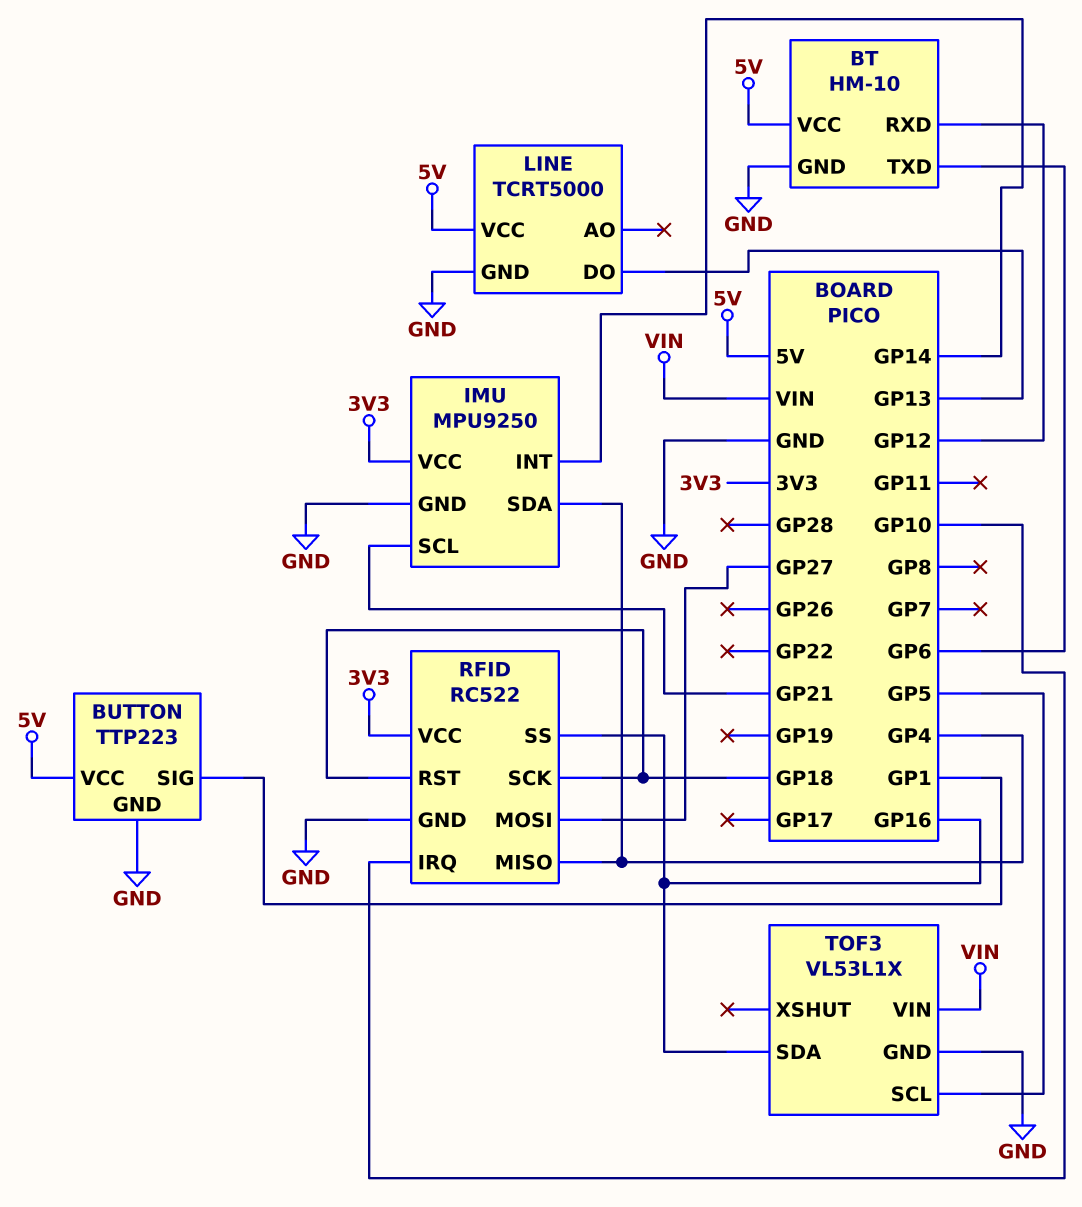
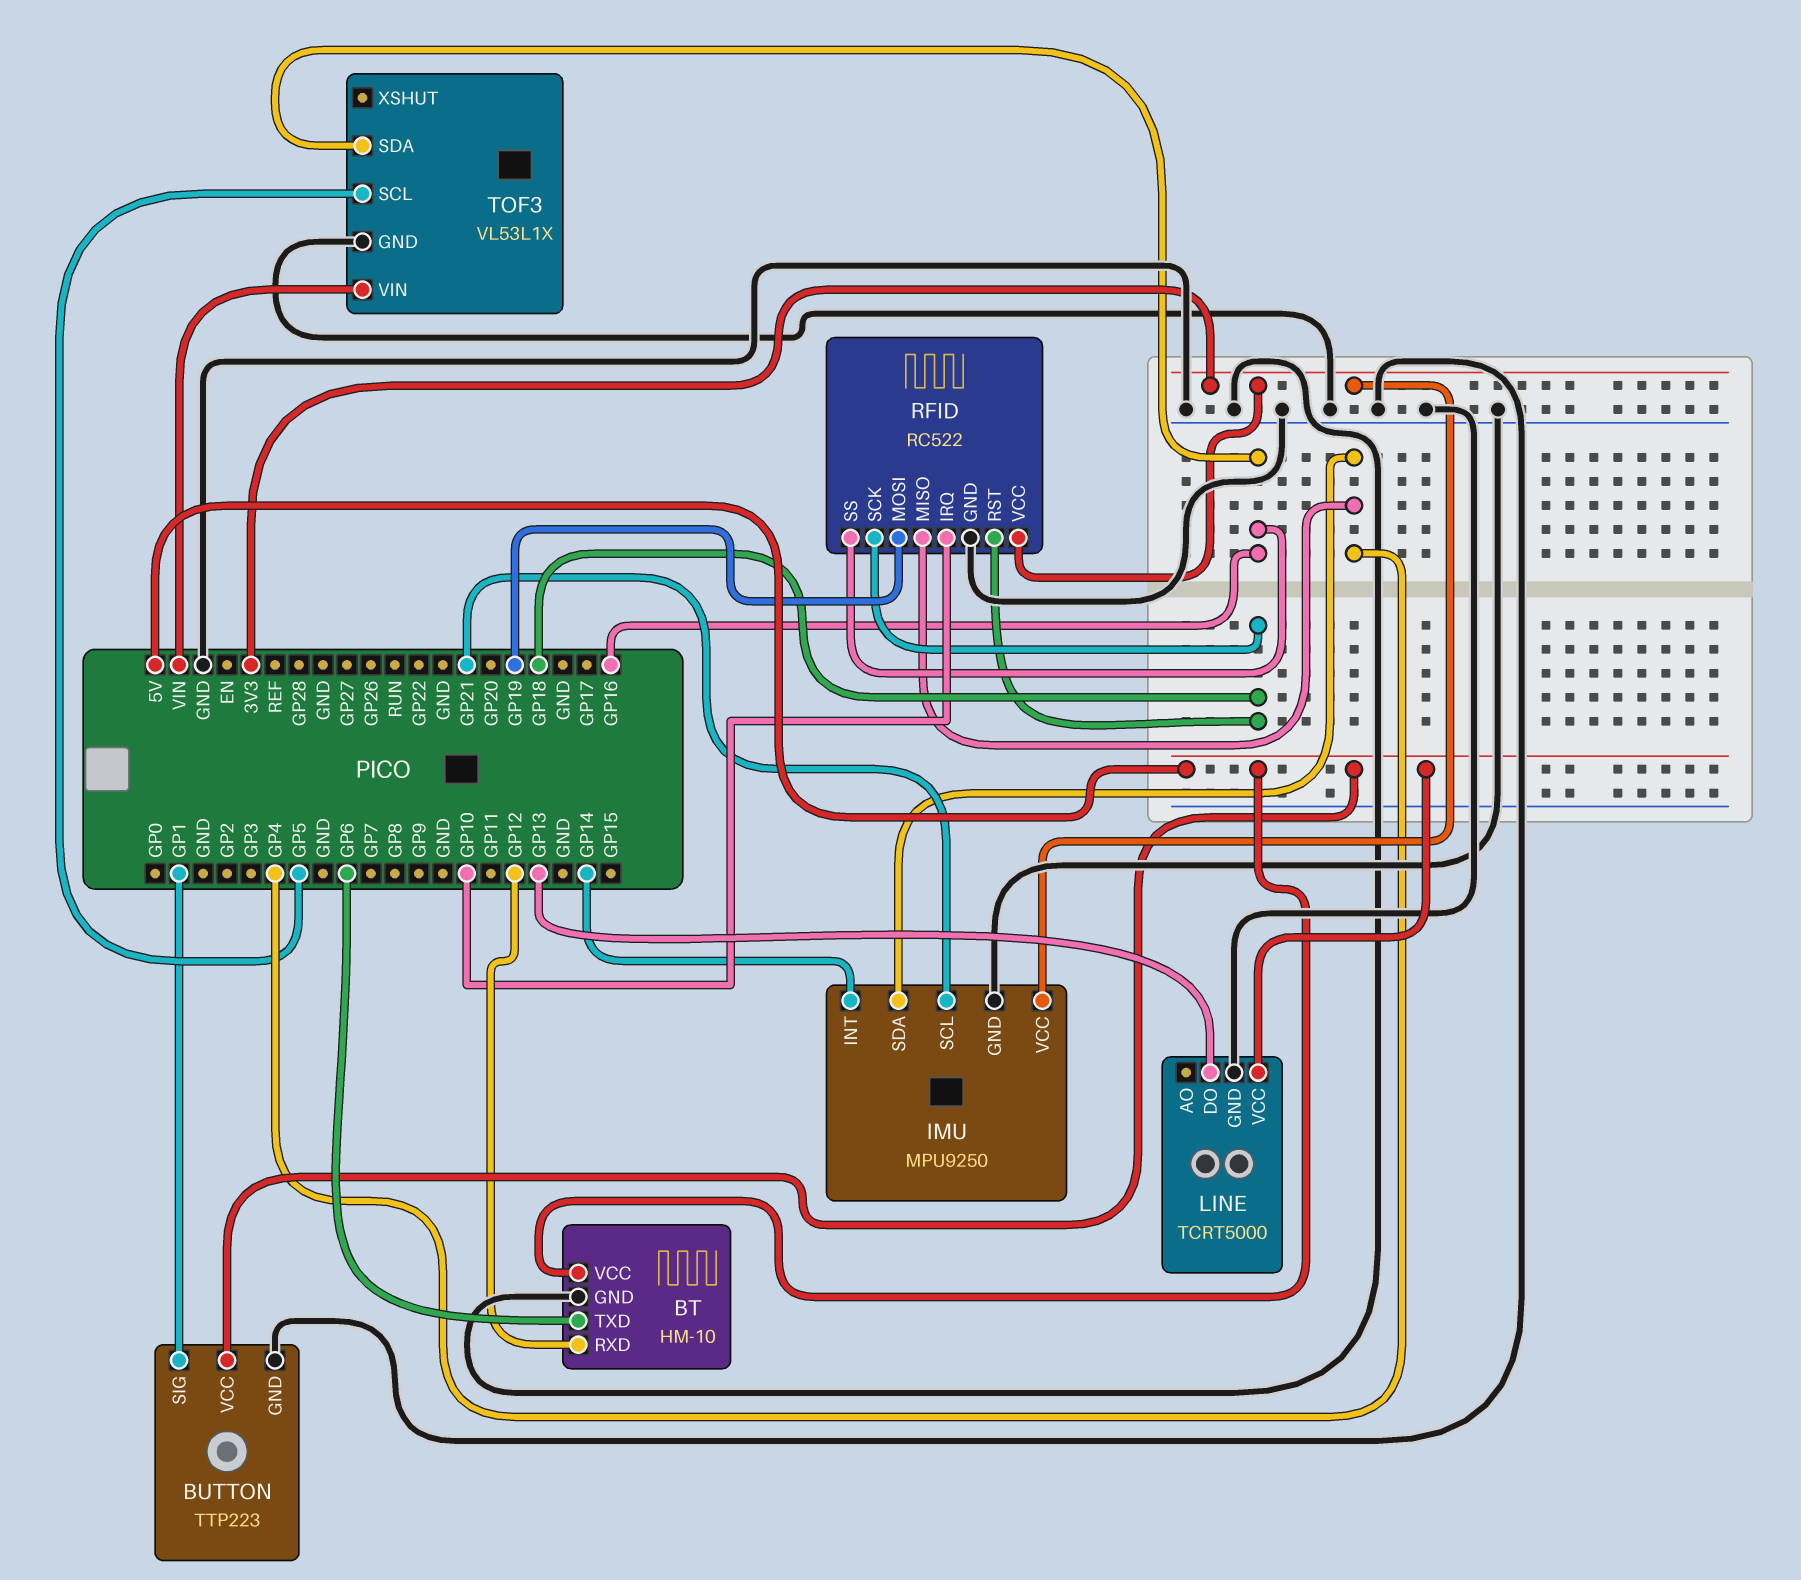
RFID pin MOSI: GP27 -> GP19

